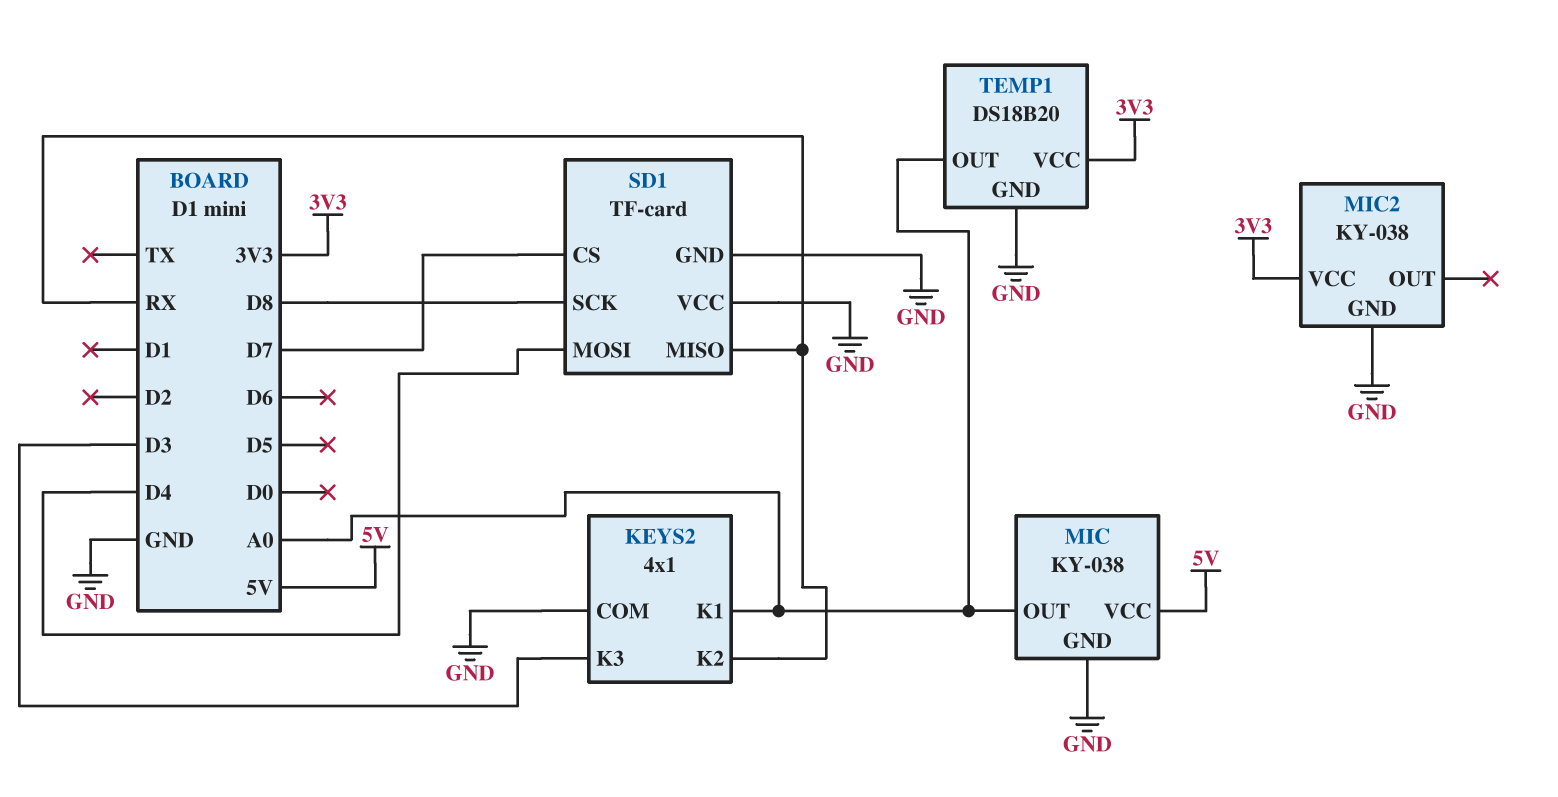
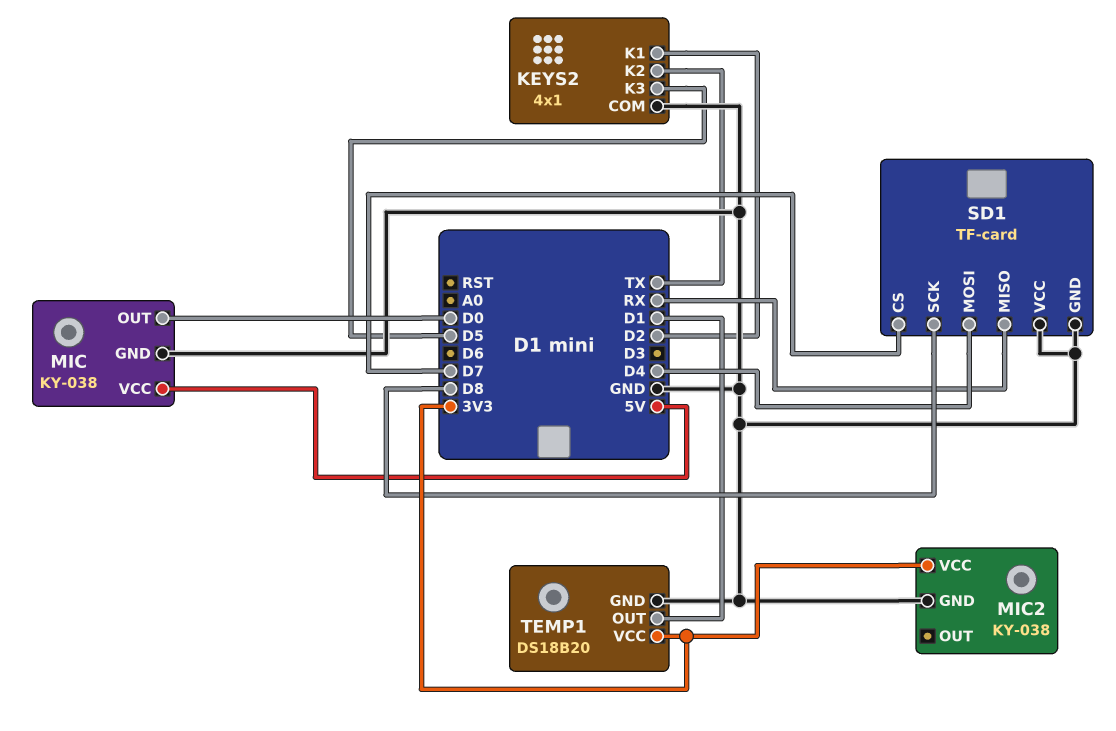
KEYS2 pin K1: A0 -> D2
KEYS2 pin K2: RX -> TX
KEYS2 pin K3: D3 -> D5
MIC pin OUT: A0 -> D0
TEMP1 pin OUT: A0 -> D1

